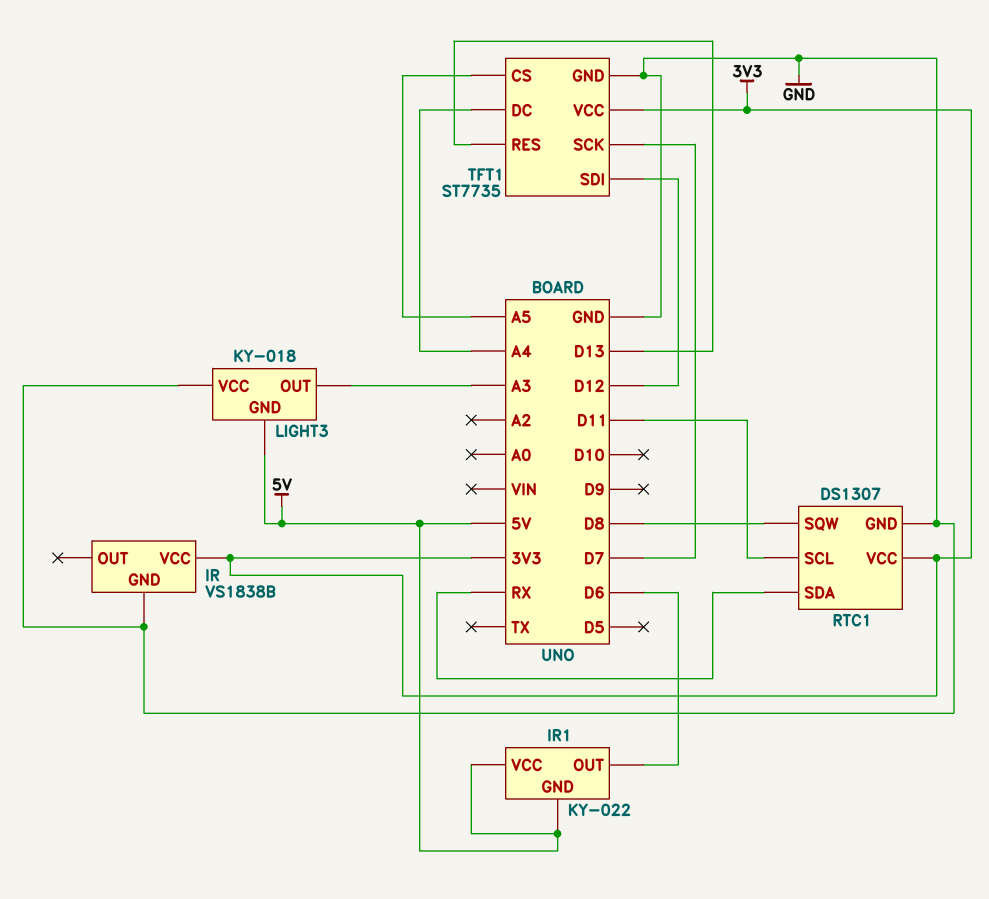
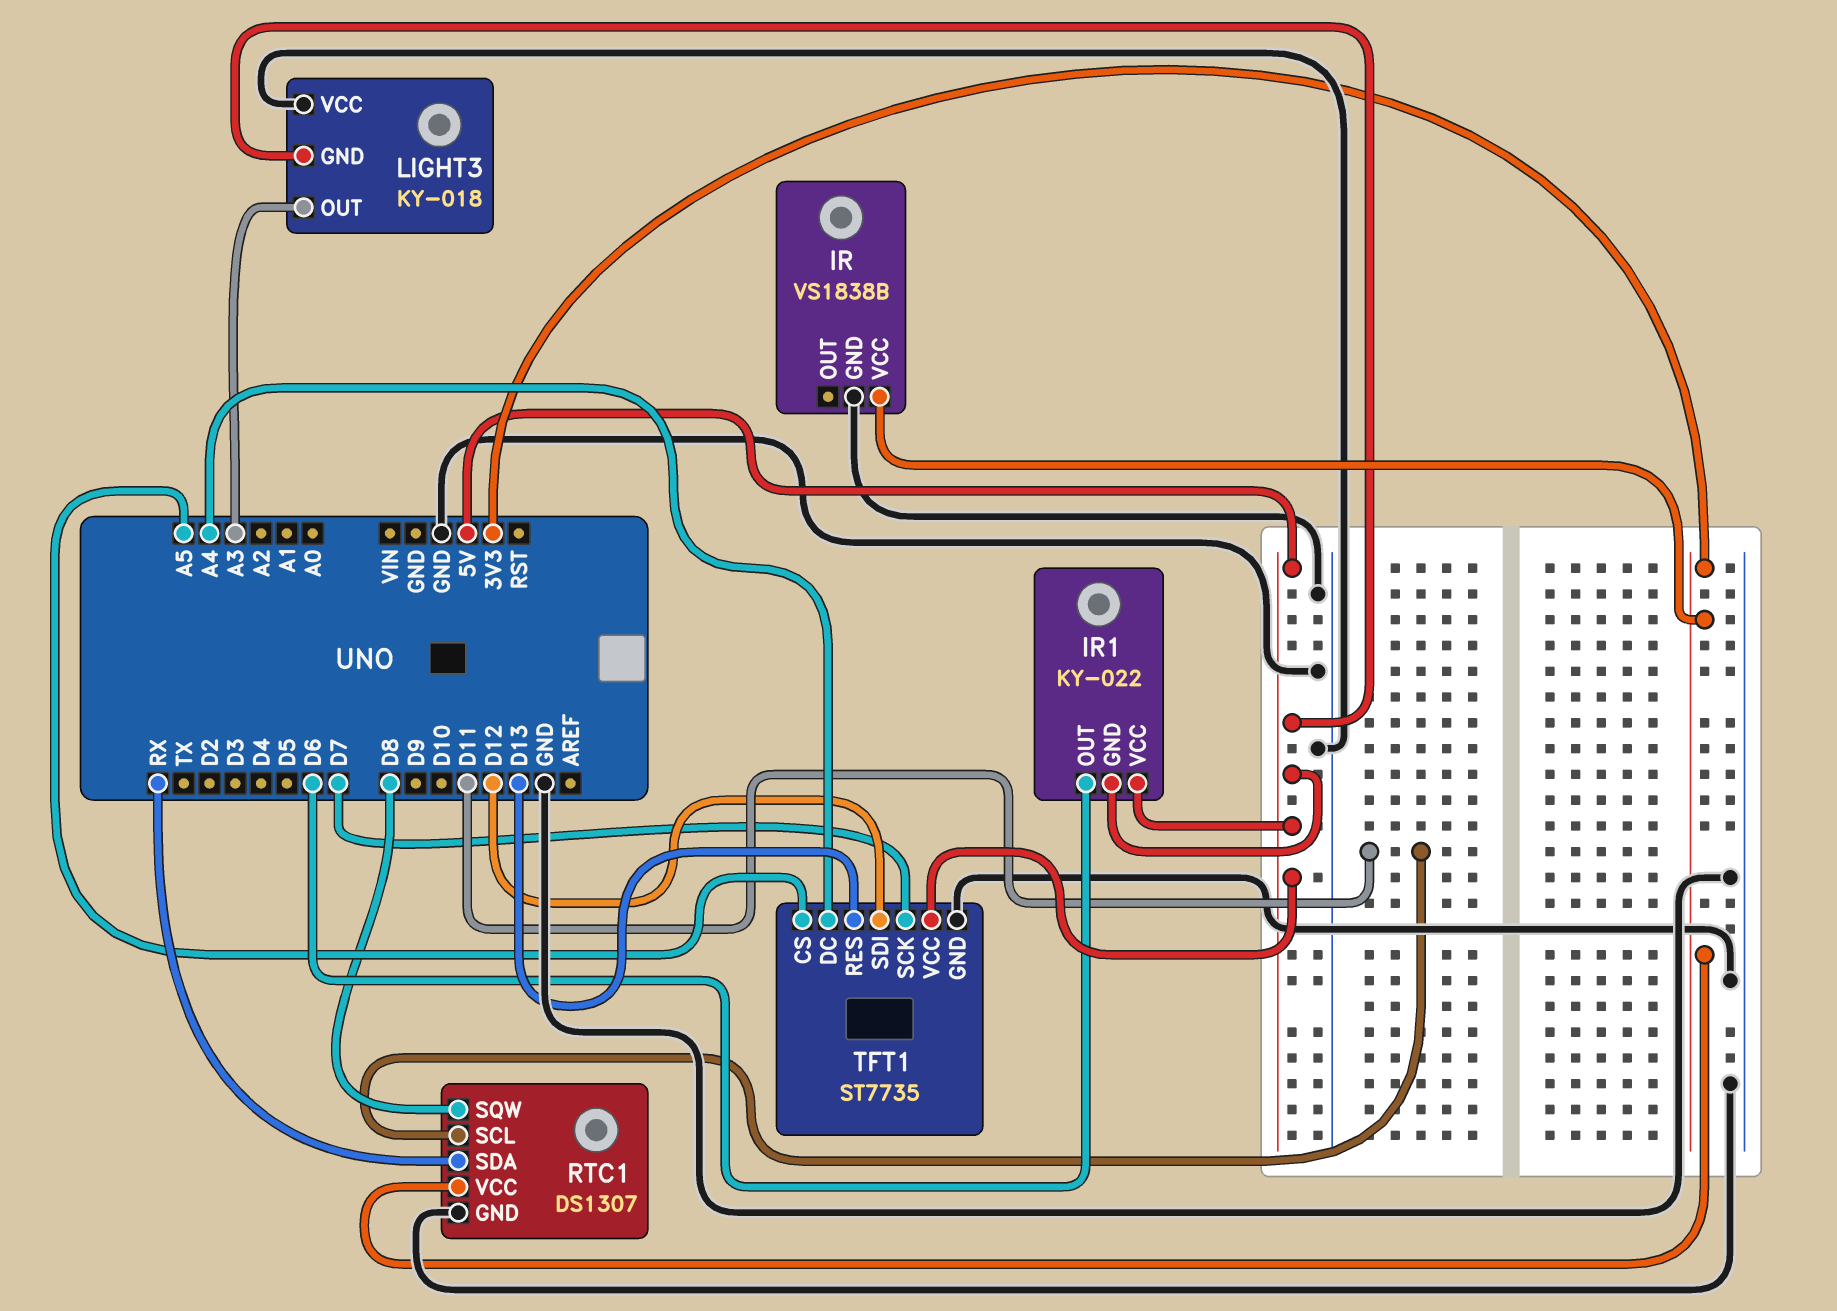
TFT1 pin VCC: 3V3 -> 5V

